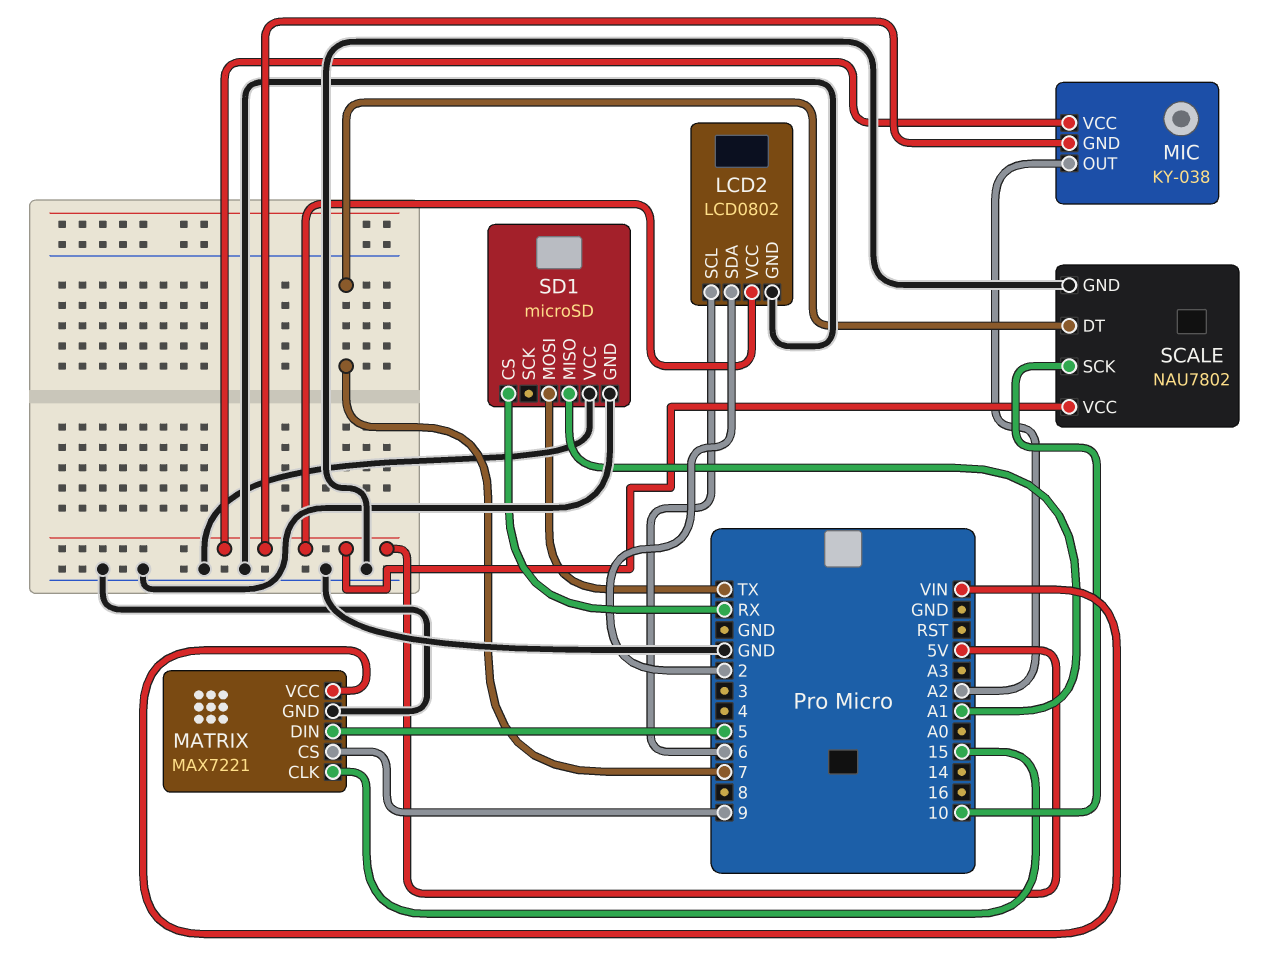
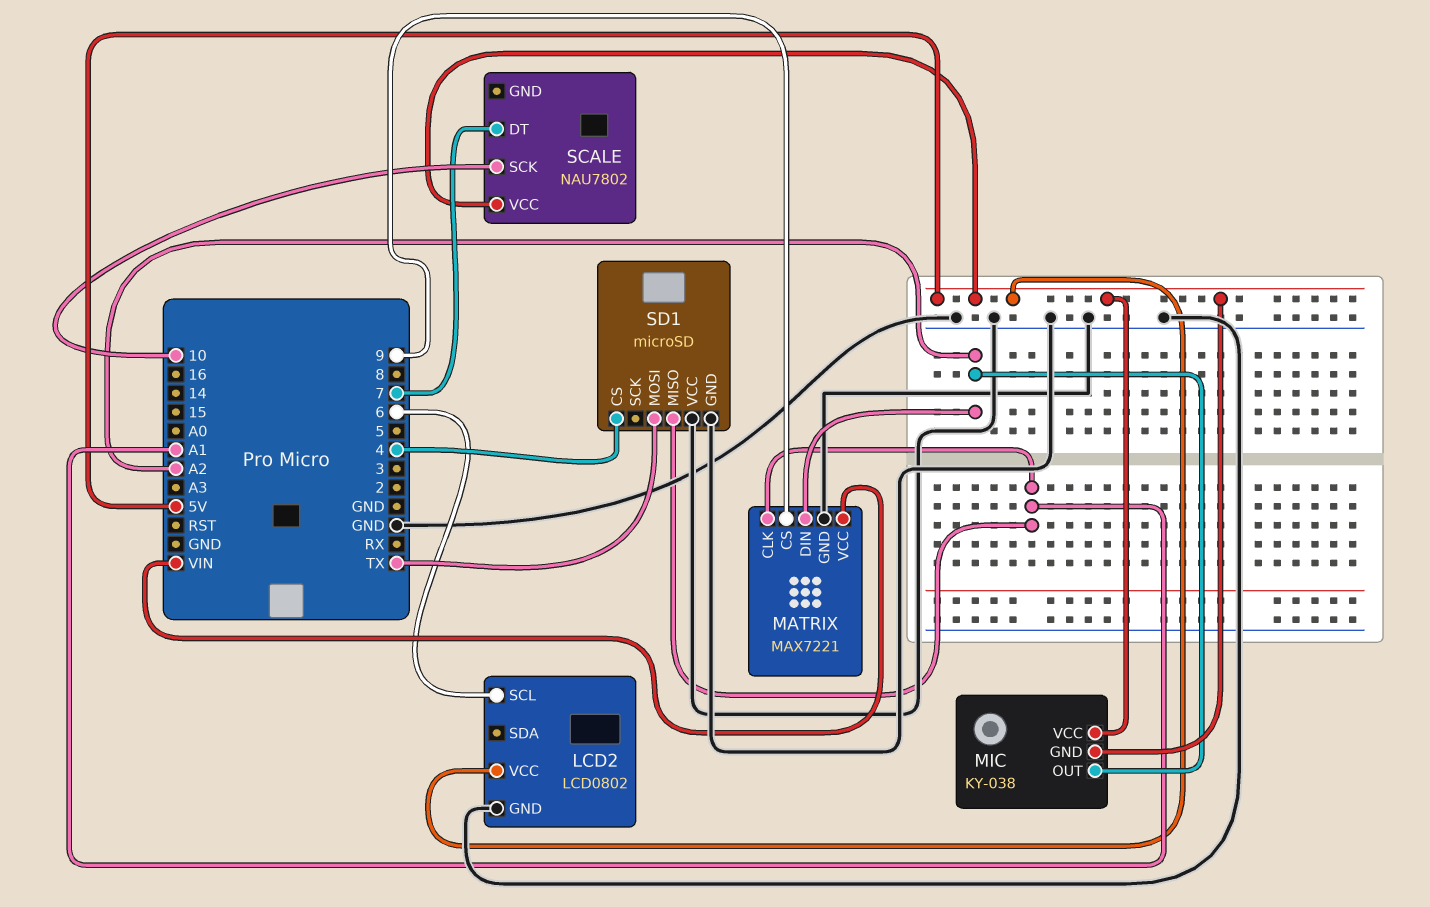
LCD2 pin SDA: 2 -> none
MATRIX pin CLK: 15 -> A1
MATRIX pin DIN: 5 -> A2
SCALE pin GND: GND -> none
SD1 pin CS: RX -> 4

